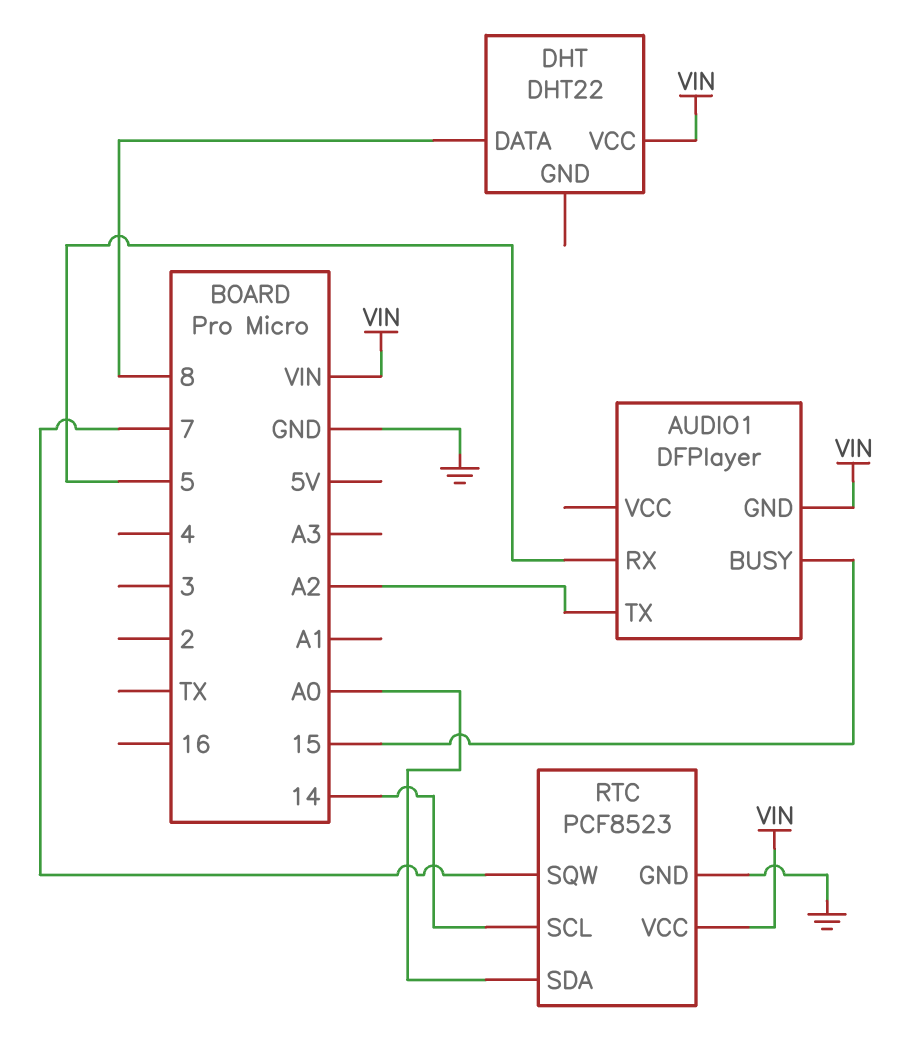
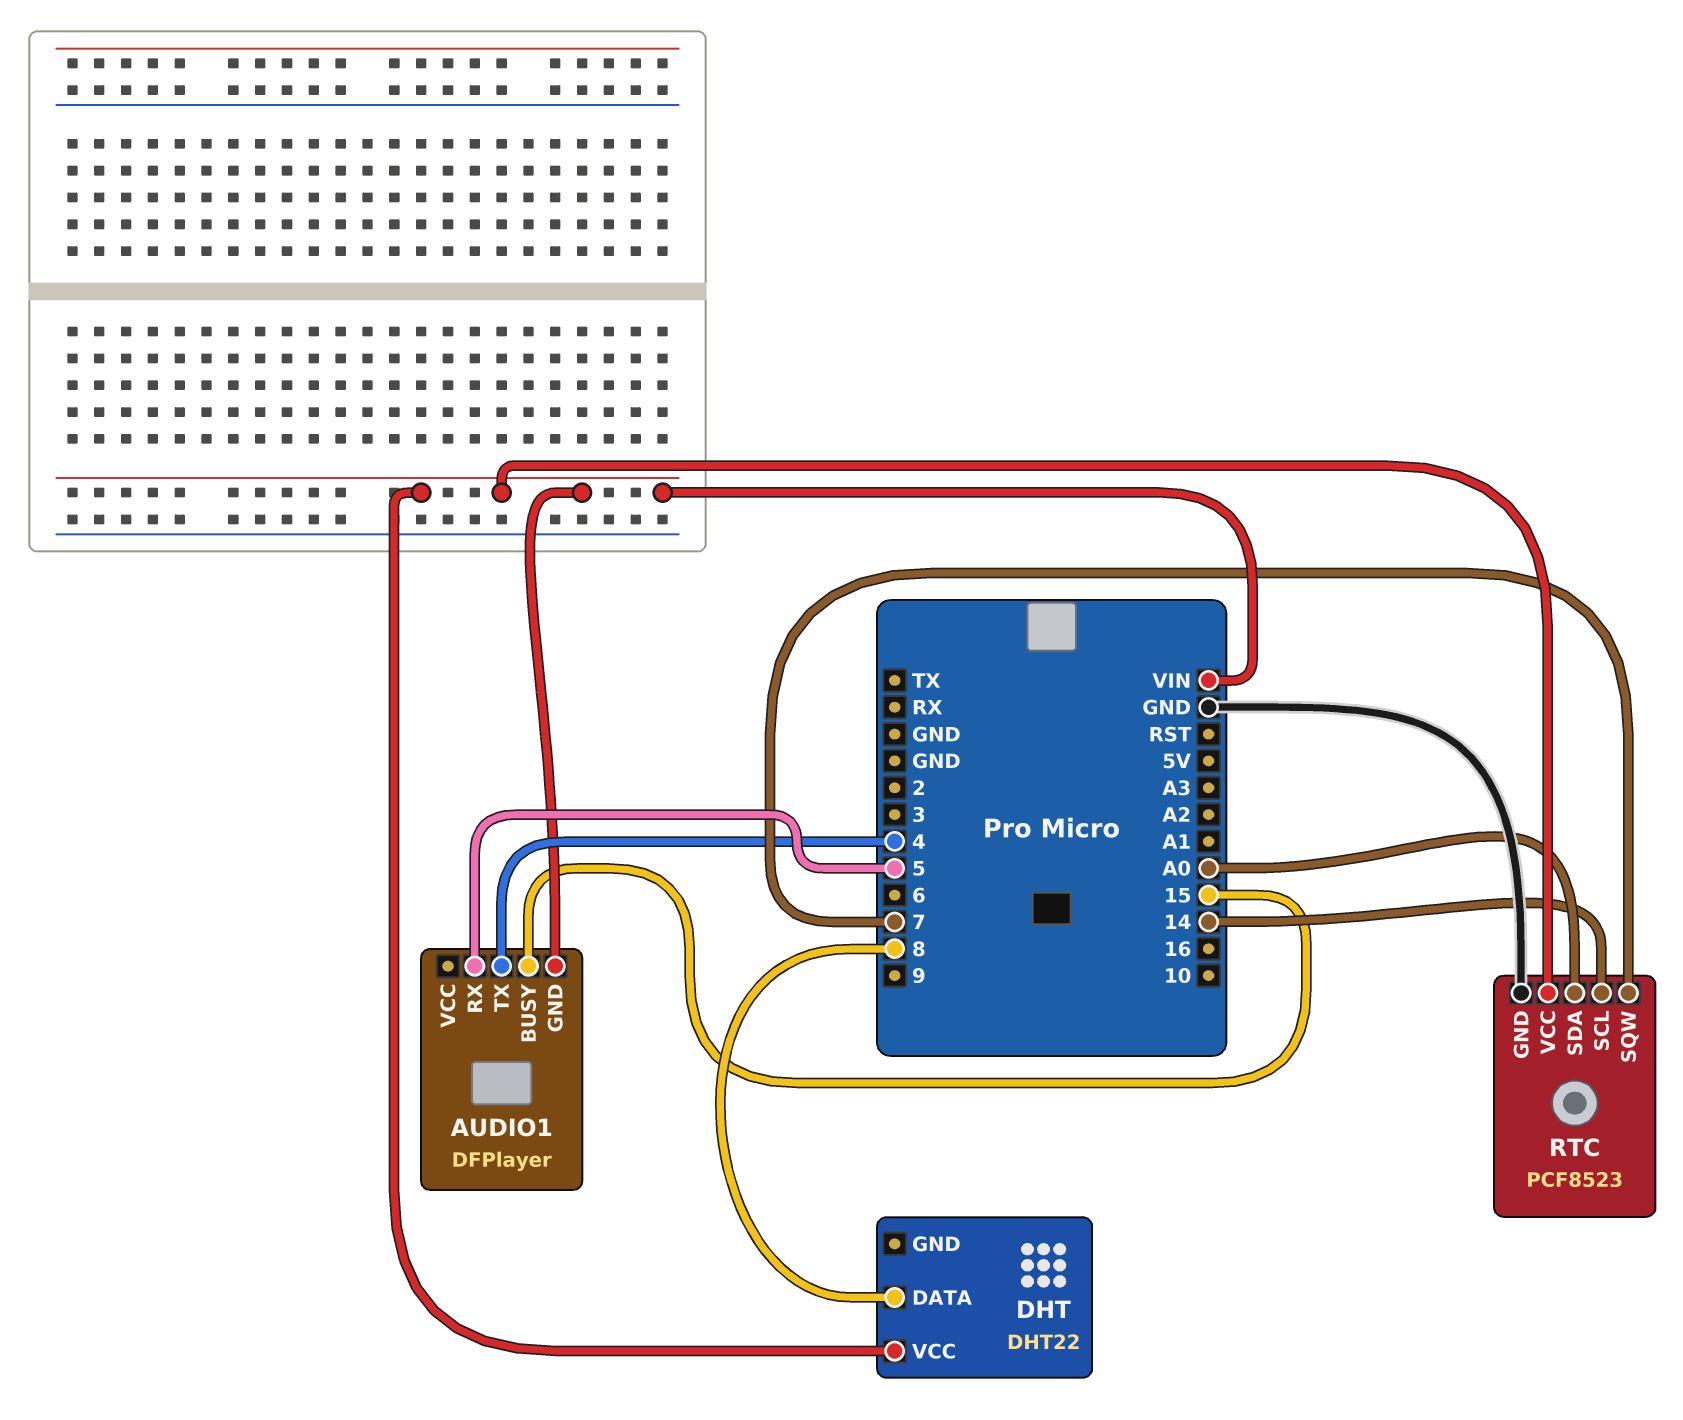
AUDIO1 pin TX: A2 -> 4

